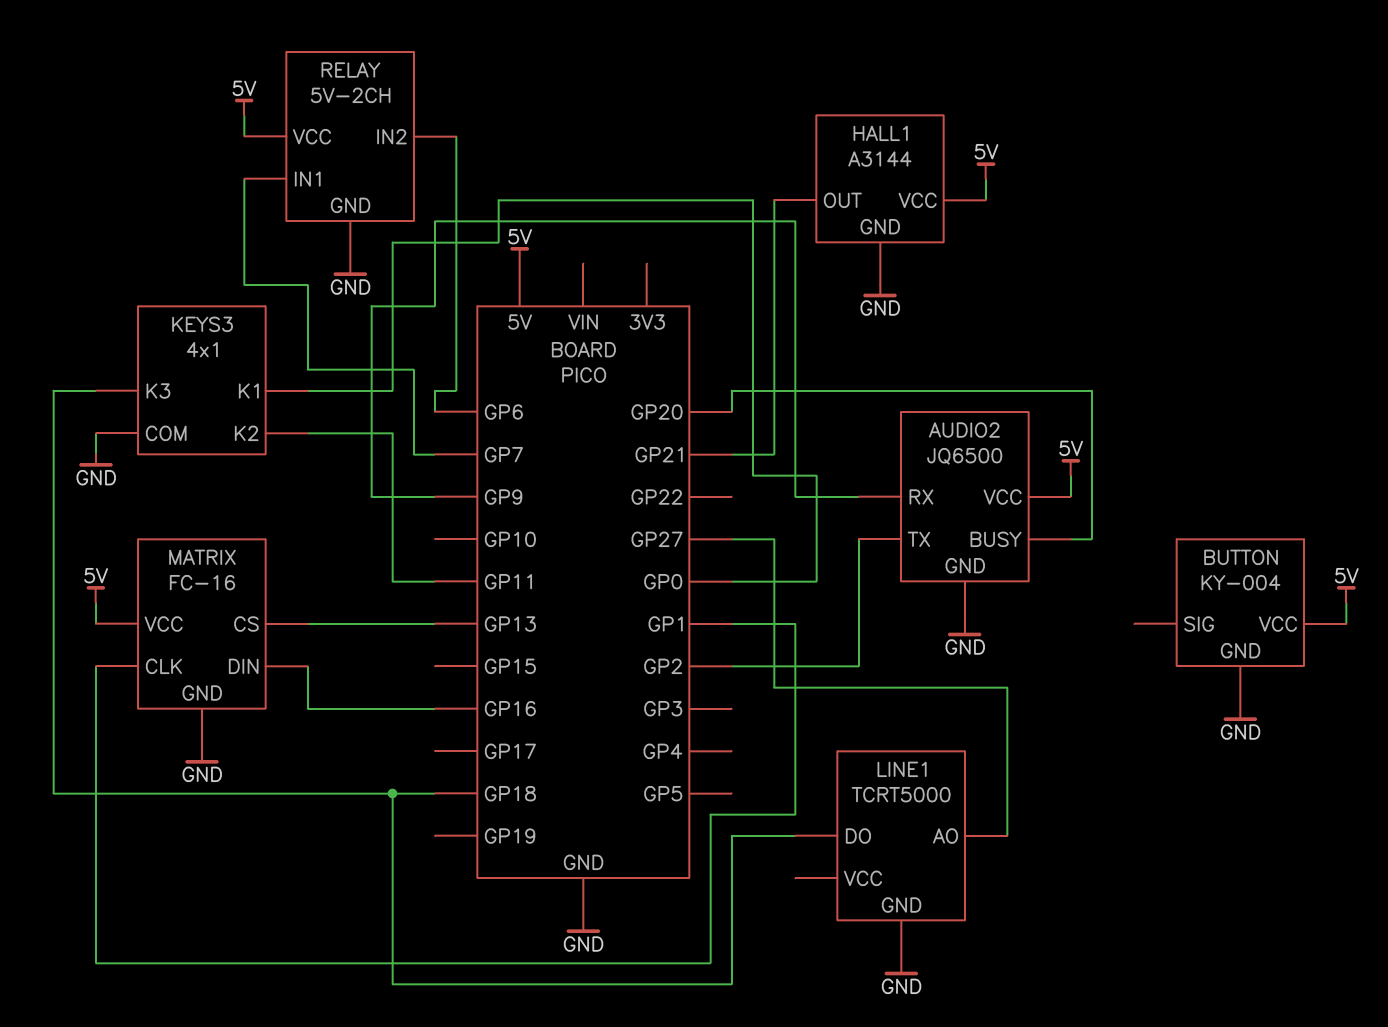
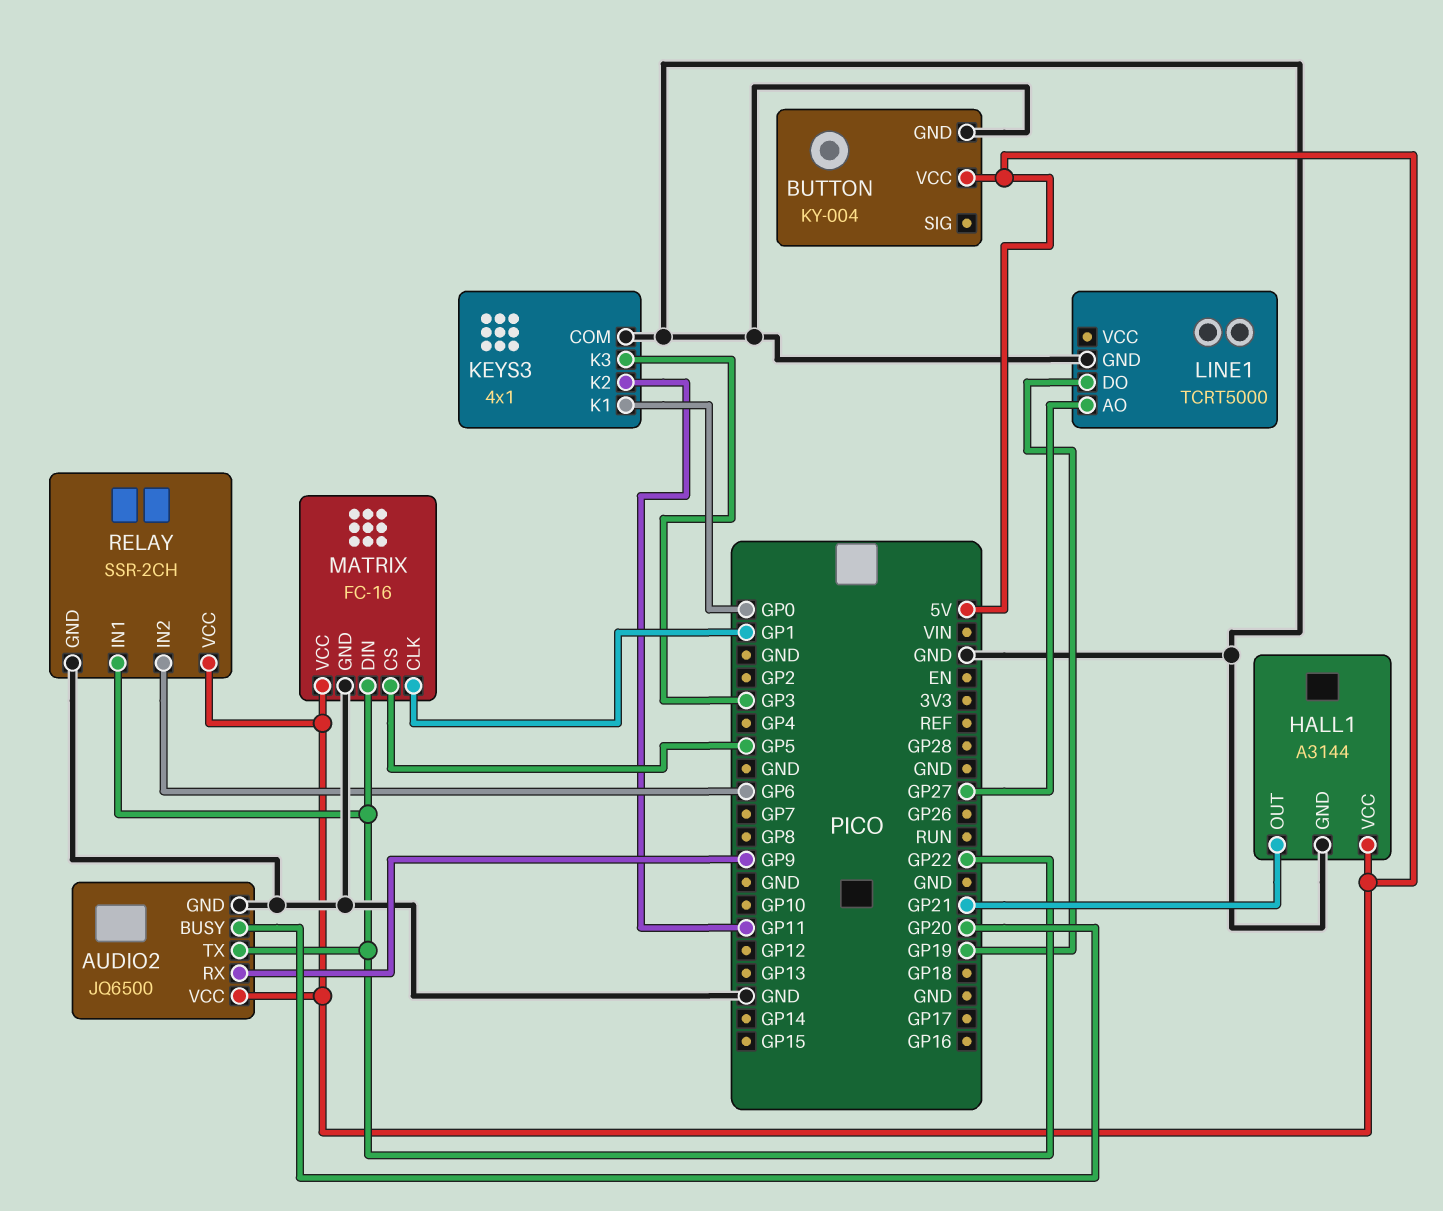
AUDIO2 pin TX: GP2 -> GP22
KEYS3 pin K3: GP18 -> GP3
LINE1 pin DO: GP18 -> GP19
MATRIX pin CS: GP13 -> GP5
MATRIX pin DIN: GP16 -> GP22
RELAY: 5V-2CH -> SSR-2CH
RELAY pin IN1: GP7 -> GP22

